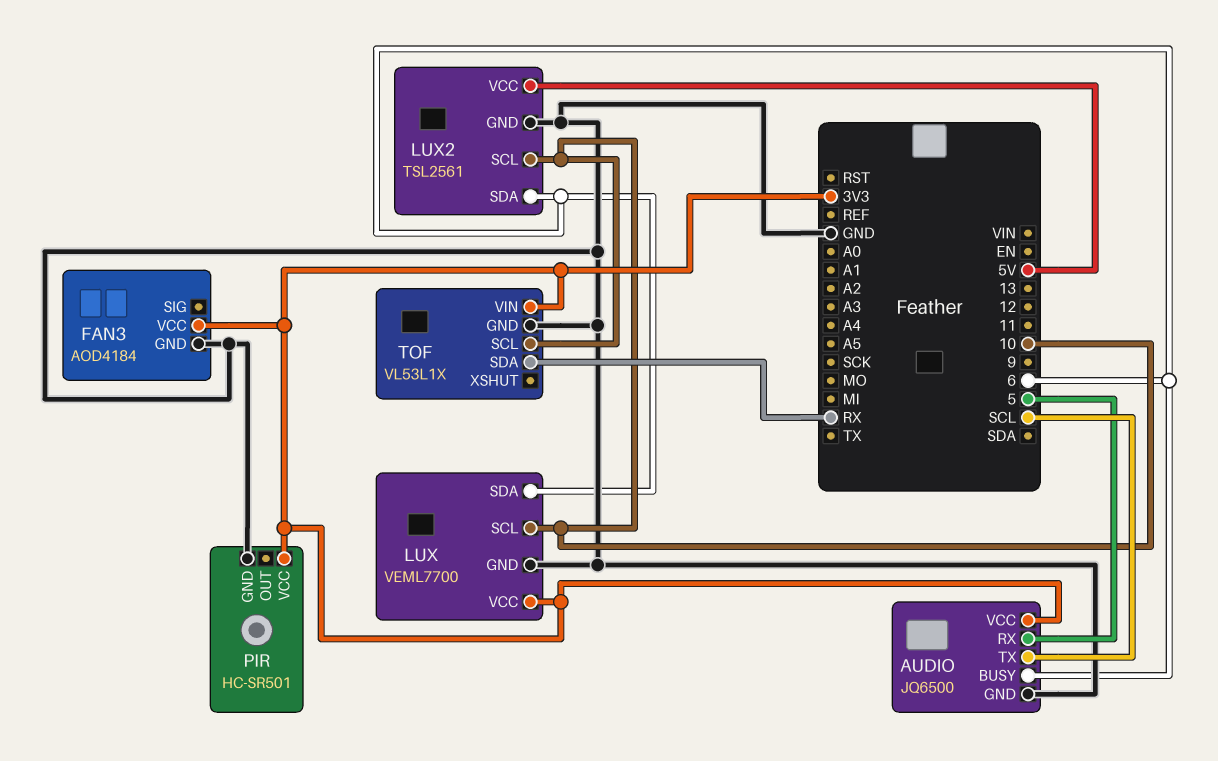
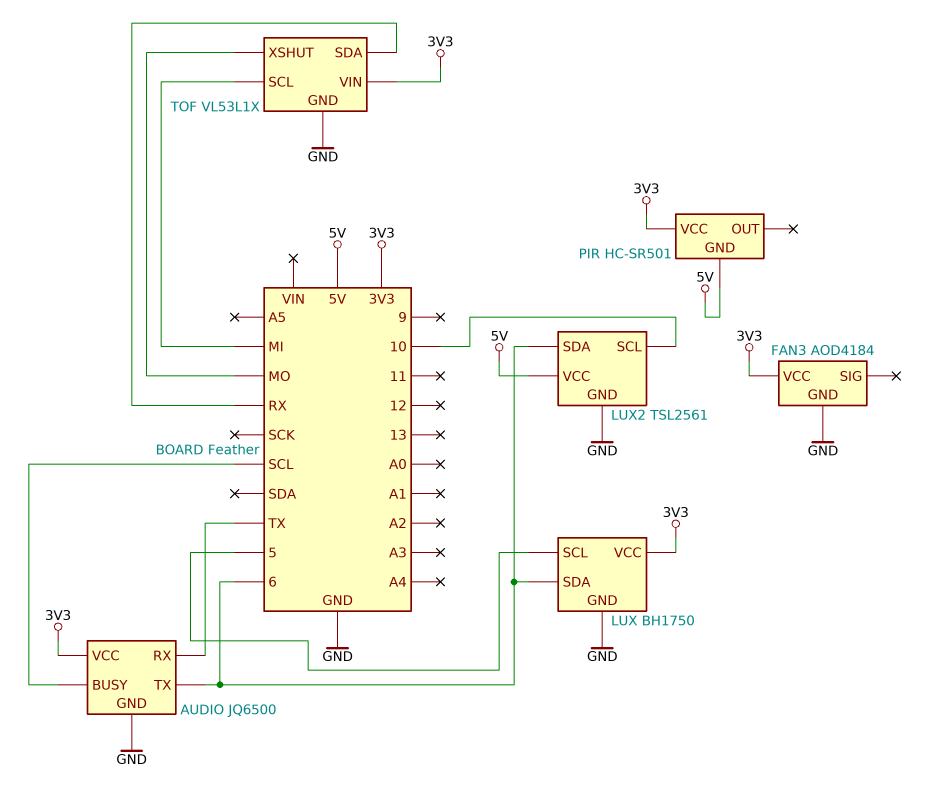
AUDIO pin BUSY: 6 -> SCL
AUDIO pin RX: 5 -> TX
AUDIO pin TX: SCL -> 6
LUX: VEML7700 -> BH1750
LUX pin SCL: 10 -> 5
PIR pin GND: GND -> 5V
TOF pin SCL: 10 -> MI
TOF pin XSHUT: none -> MO

